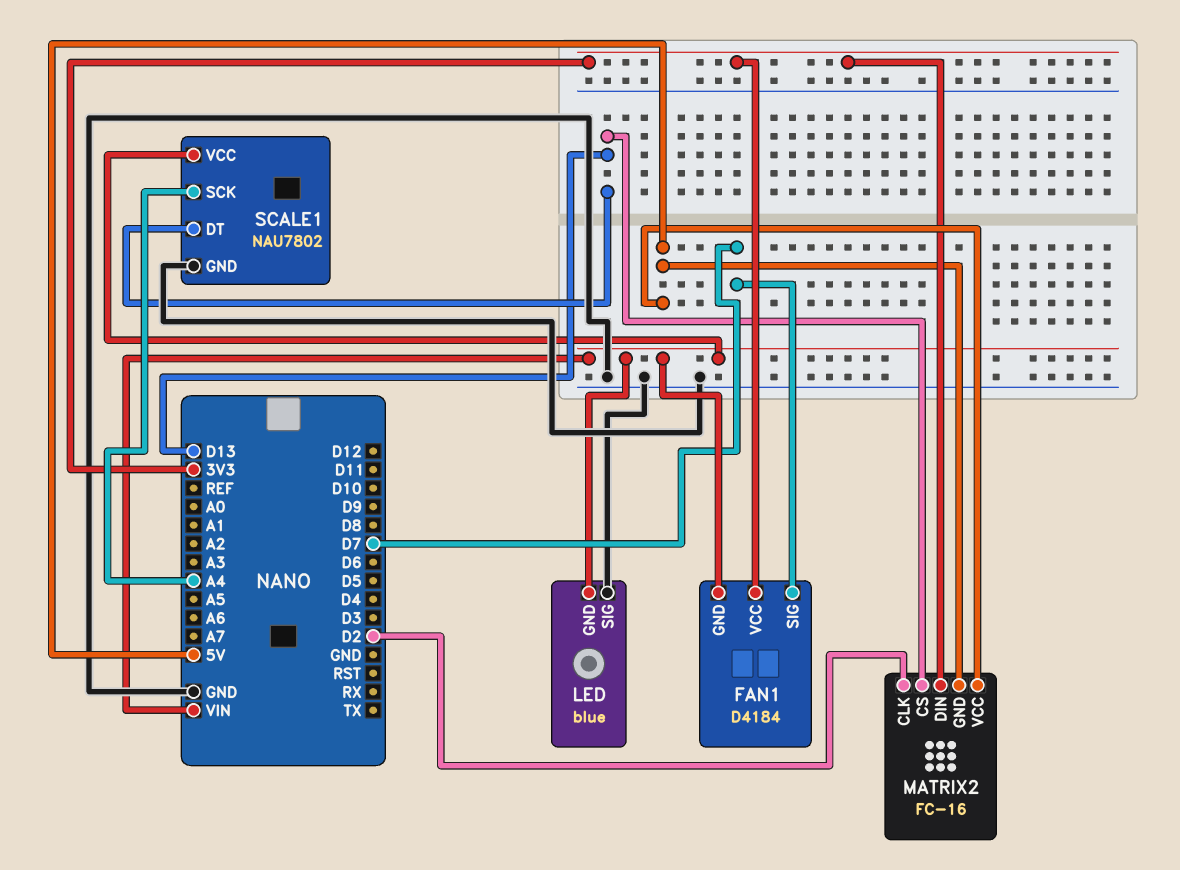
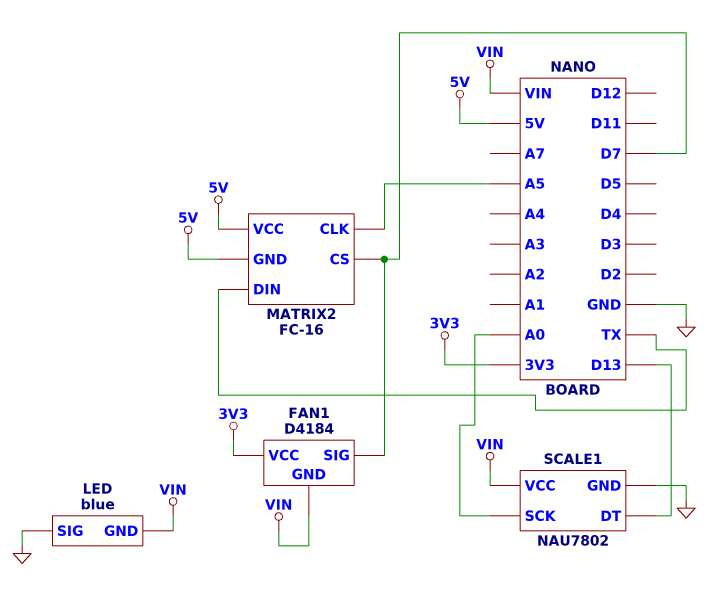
MATRIX2 pin CLK: D2 -> A5
MATRIX2 pin CS: D13 -> D7
MATRIX2 pin DIN: 3V3 -> TX
SCALE1 pin SCK: A4 -> A0

